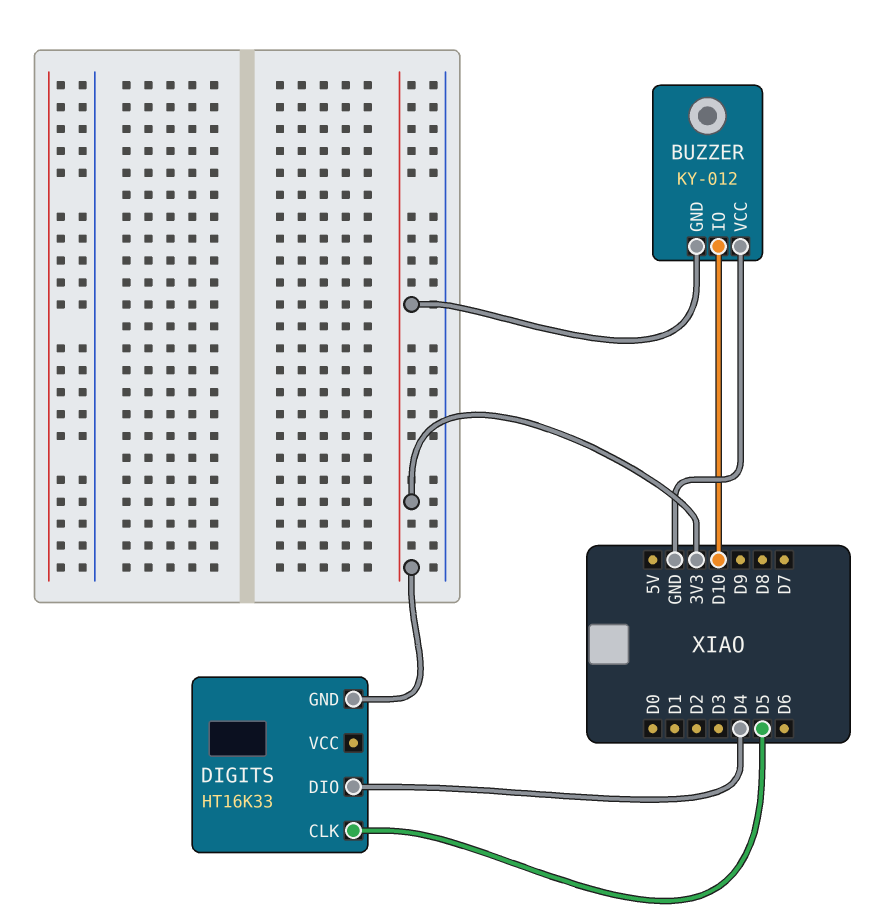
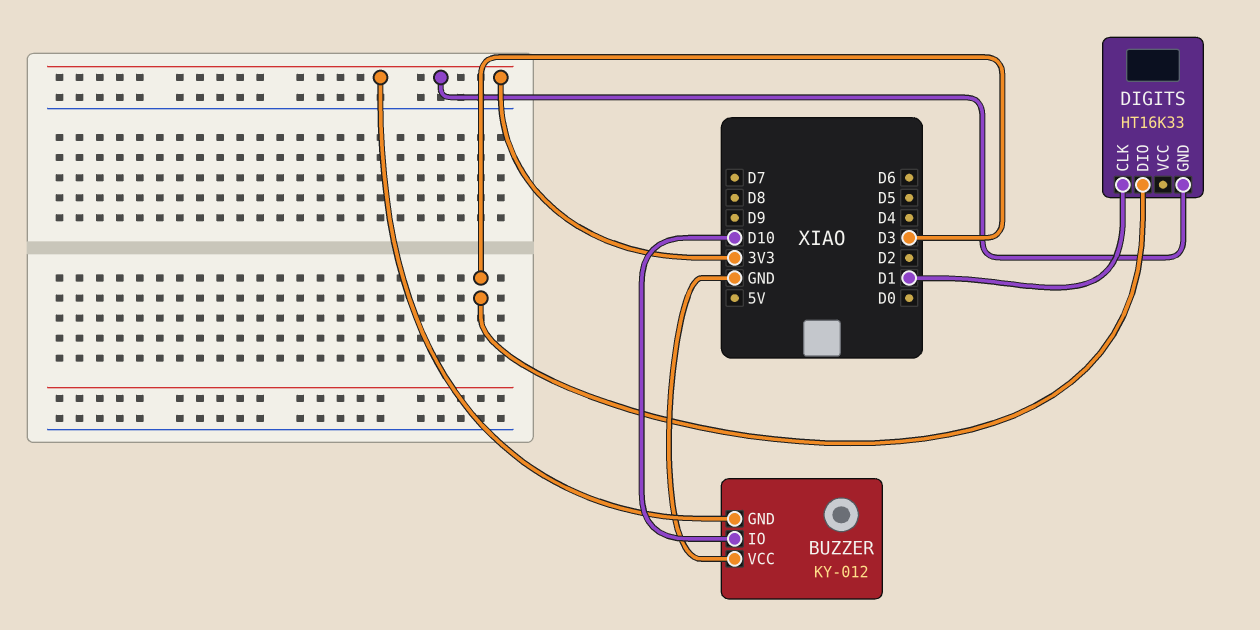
DIGITS pin CLK: D5 -> D1
DIGITS pin DIO: D4 -> D3

